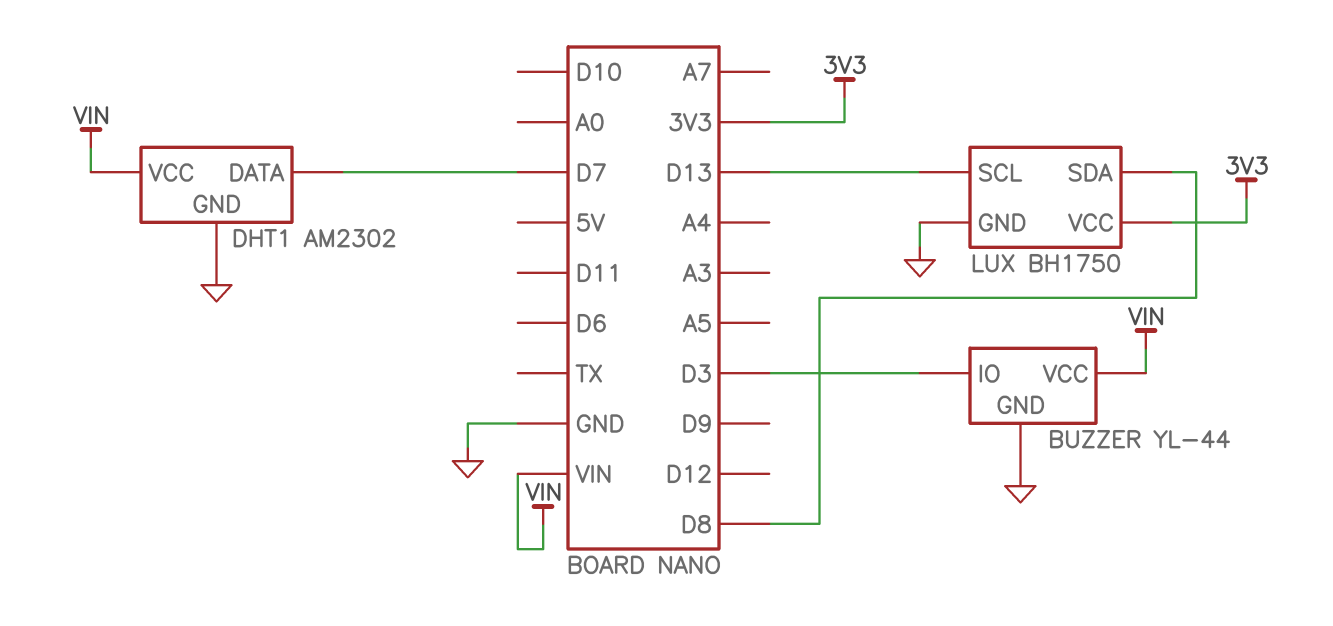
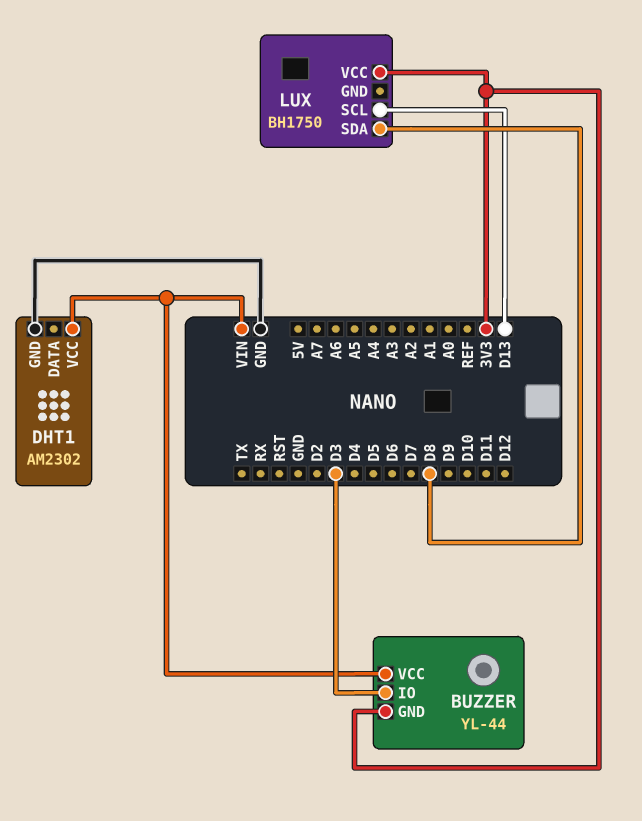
BUZZER pin GND: GND -> 3V3
DHT1 pin DATA: D7 -> none
LUX pin GND: GND -> none

